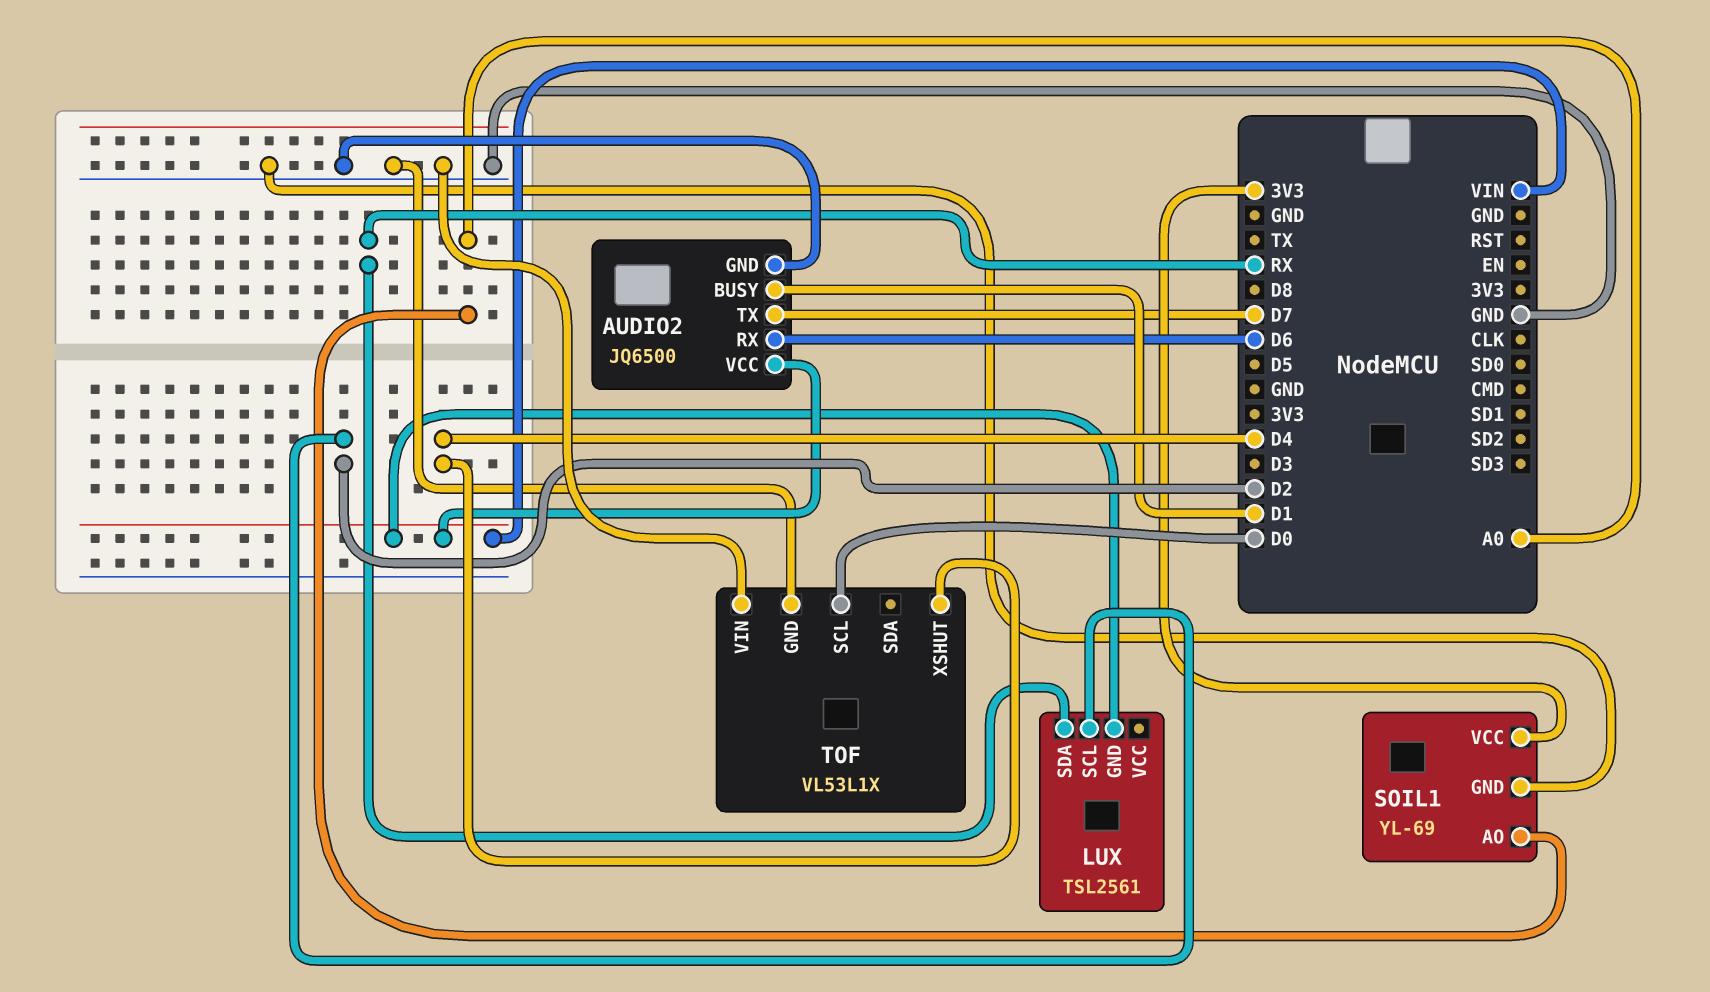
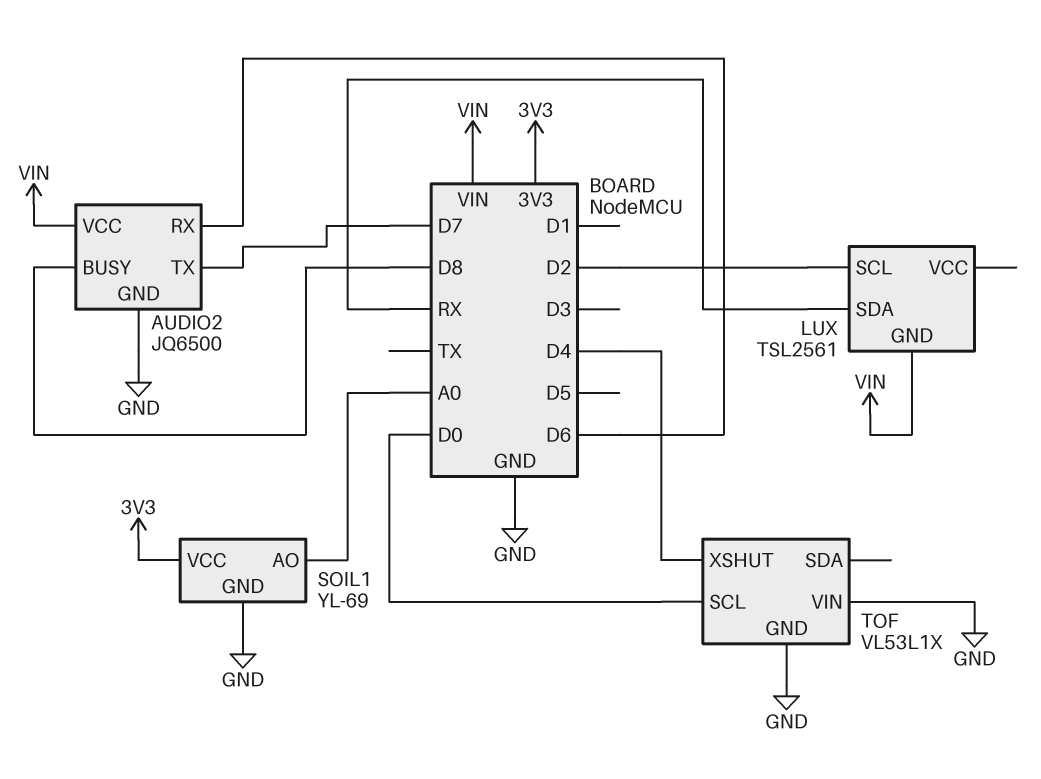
AUDIO2 pin BUSY: D1 -> D8

